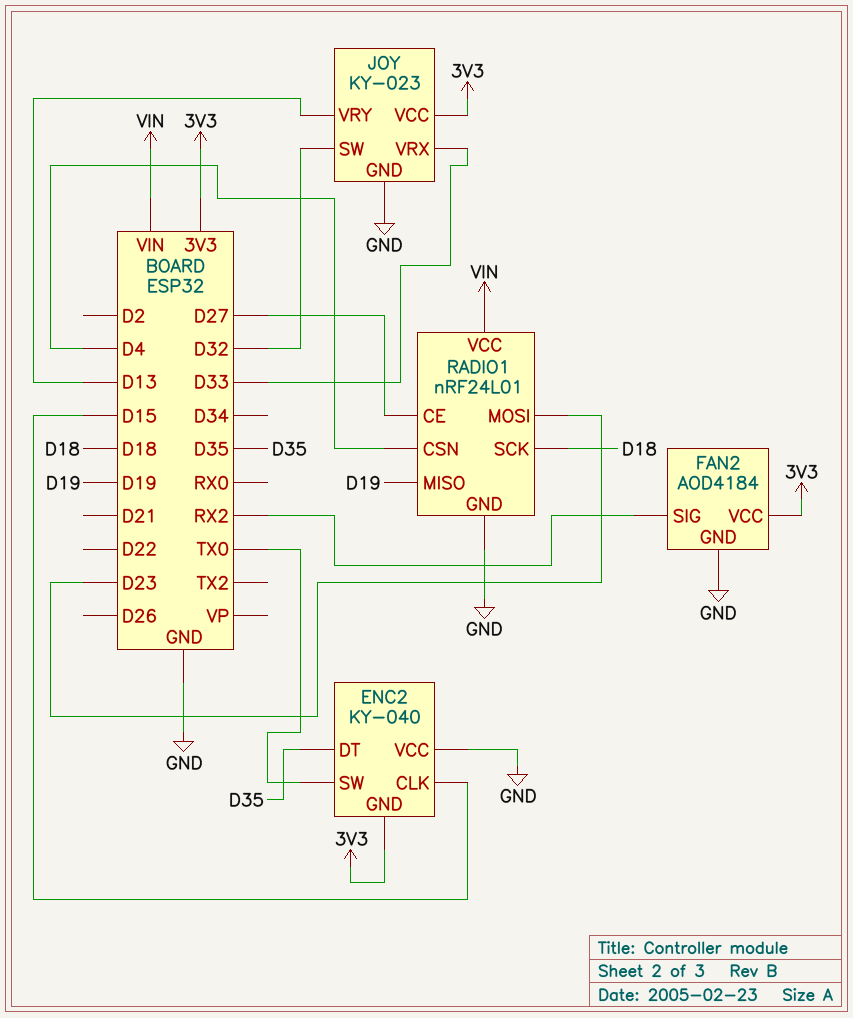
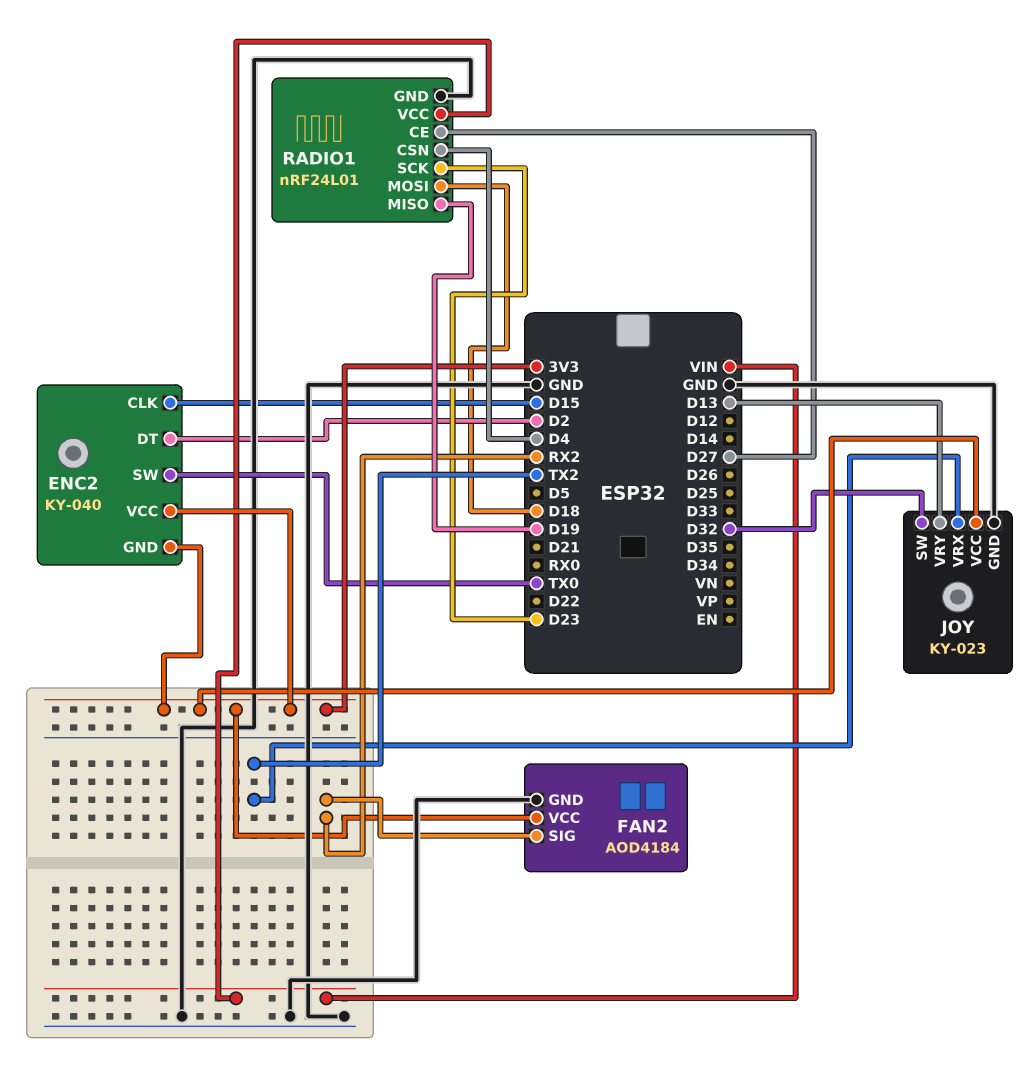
ENC2 pin DT: D35 -> D2
ENC2 pin VCC: GND -> 3V3
JOY pin VRX: D33 -> TX2
RADIO1 pin MOSI: D23 -> D18
RADIO1 pin SCK: D18 -> D23

